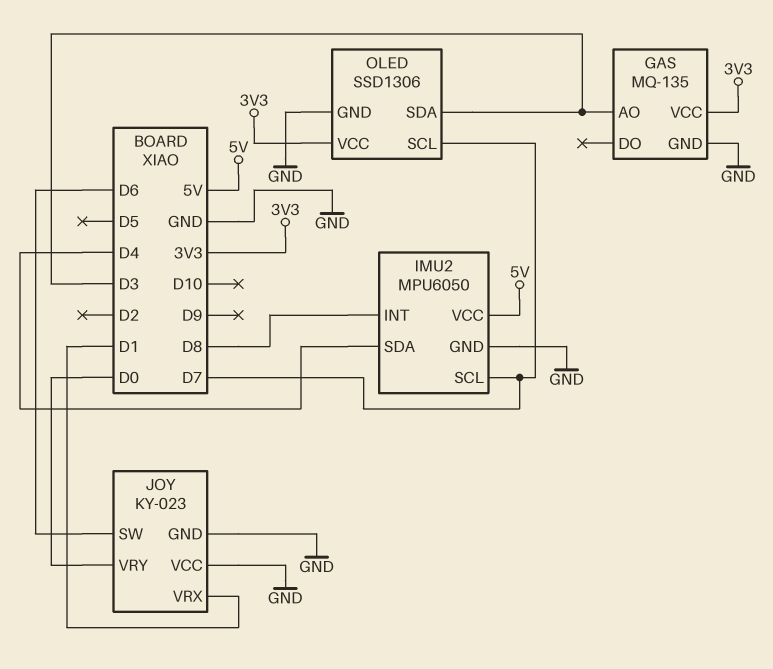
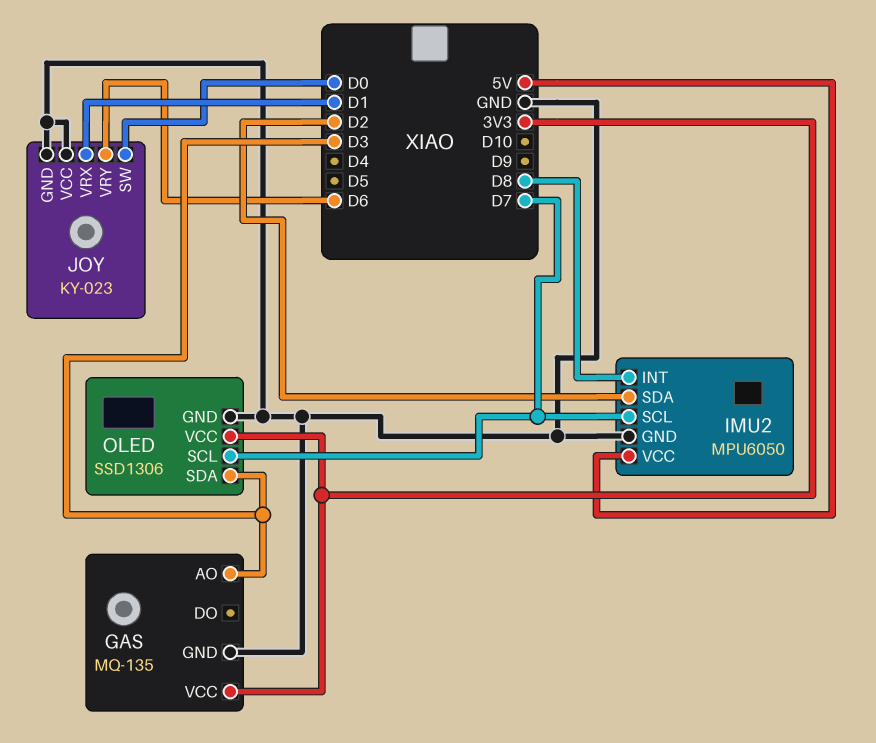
IMU2 pin SDA: D4 -> D2
JOY pin SW: D6 -> D0
JOY pin VRY: D0 -> D6

